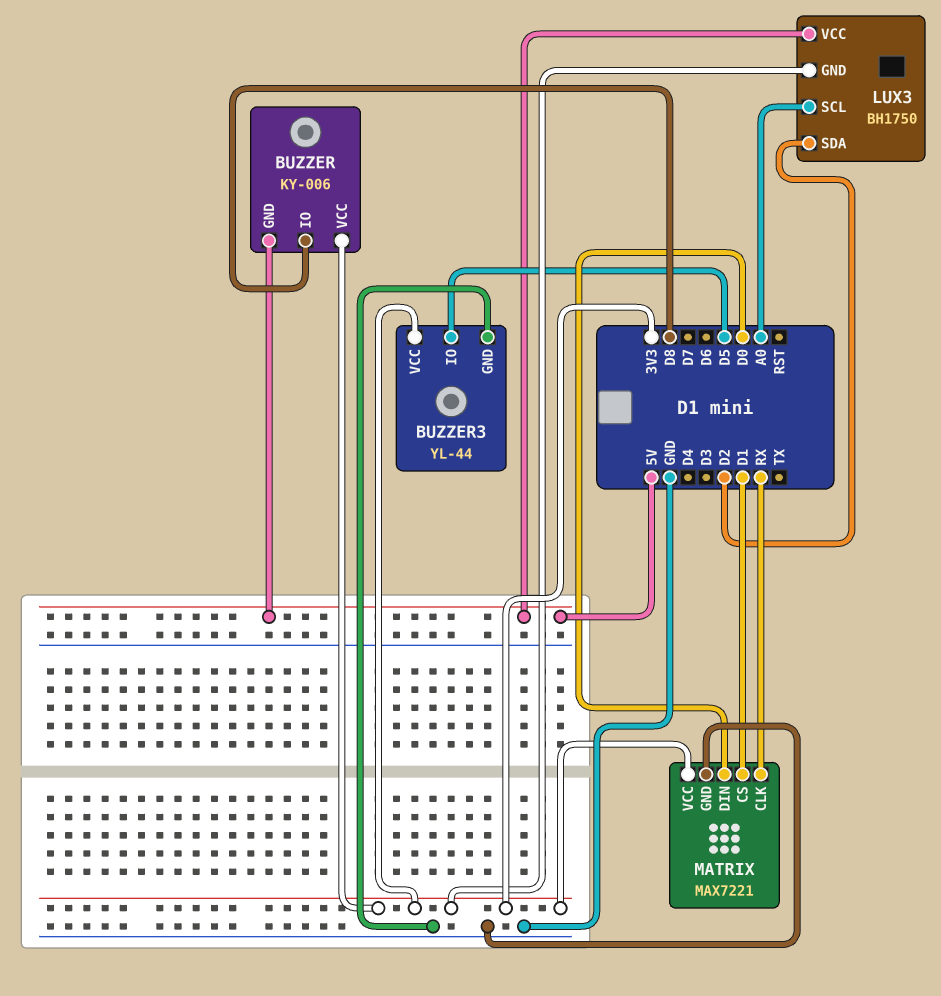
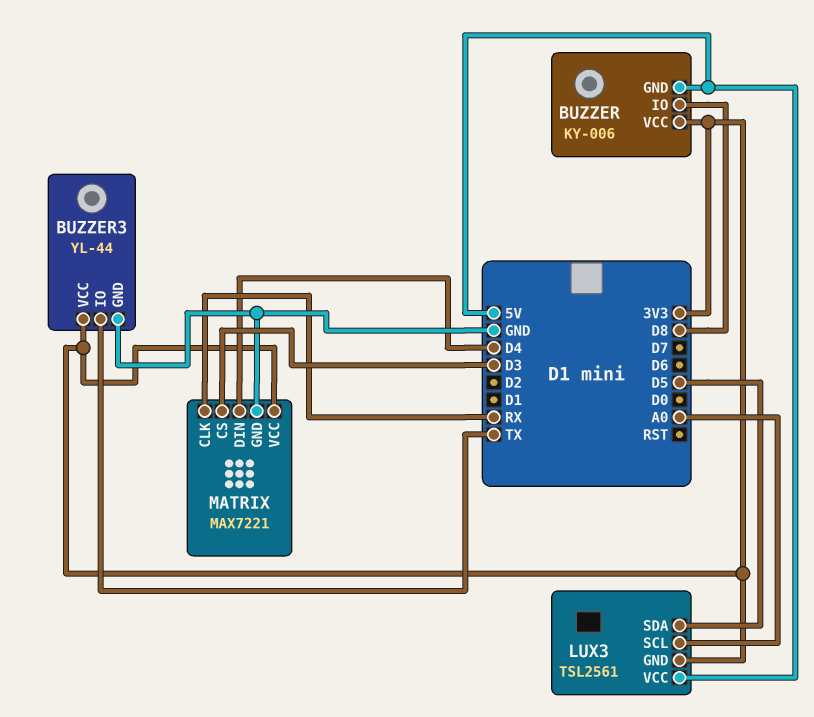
BUZZER3 pin IO: D5 -> TX
LUX3: BH1750 -> TSL2561
LUX3 pin SDA: D2 -> D5
MATRIX pin CS: D1 -> D3
MATRIX pin DIN: D0 -> D4

